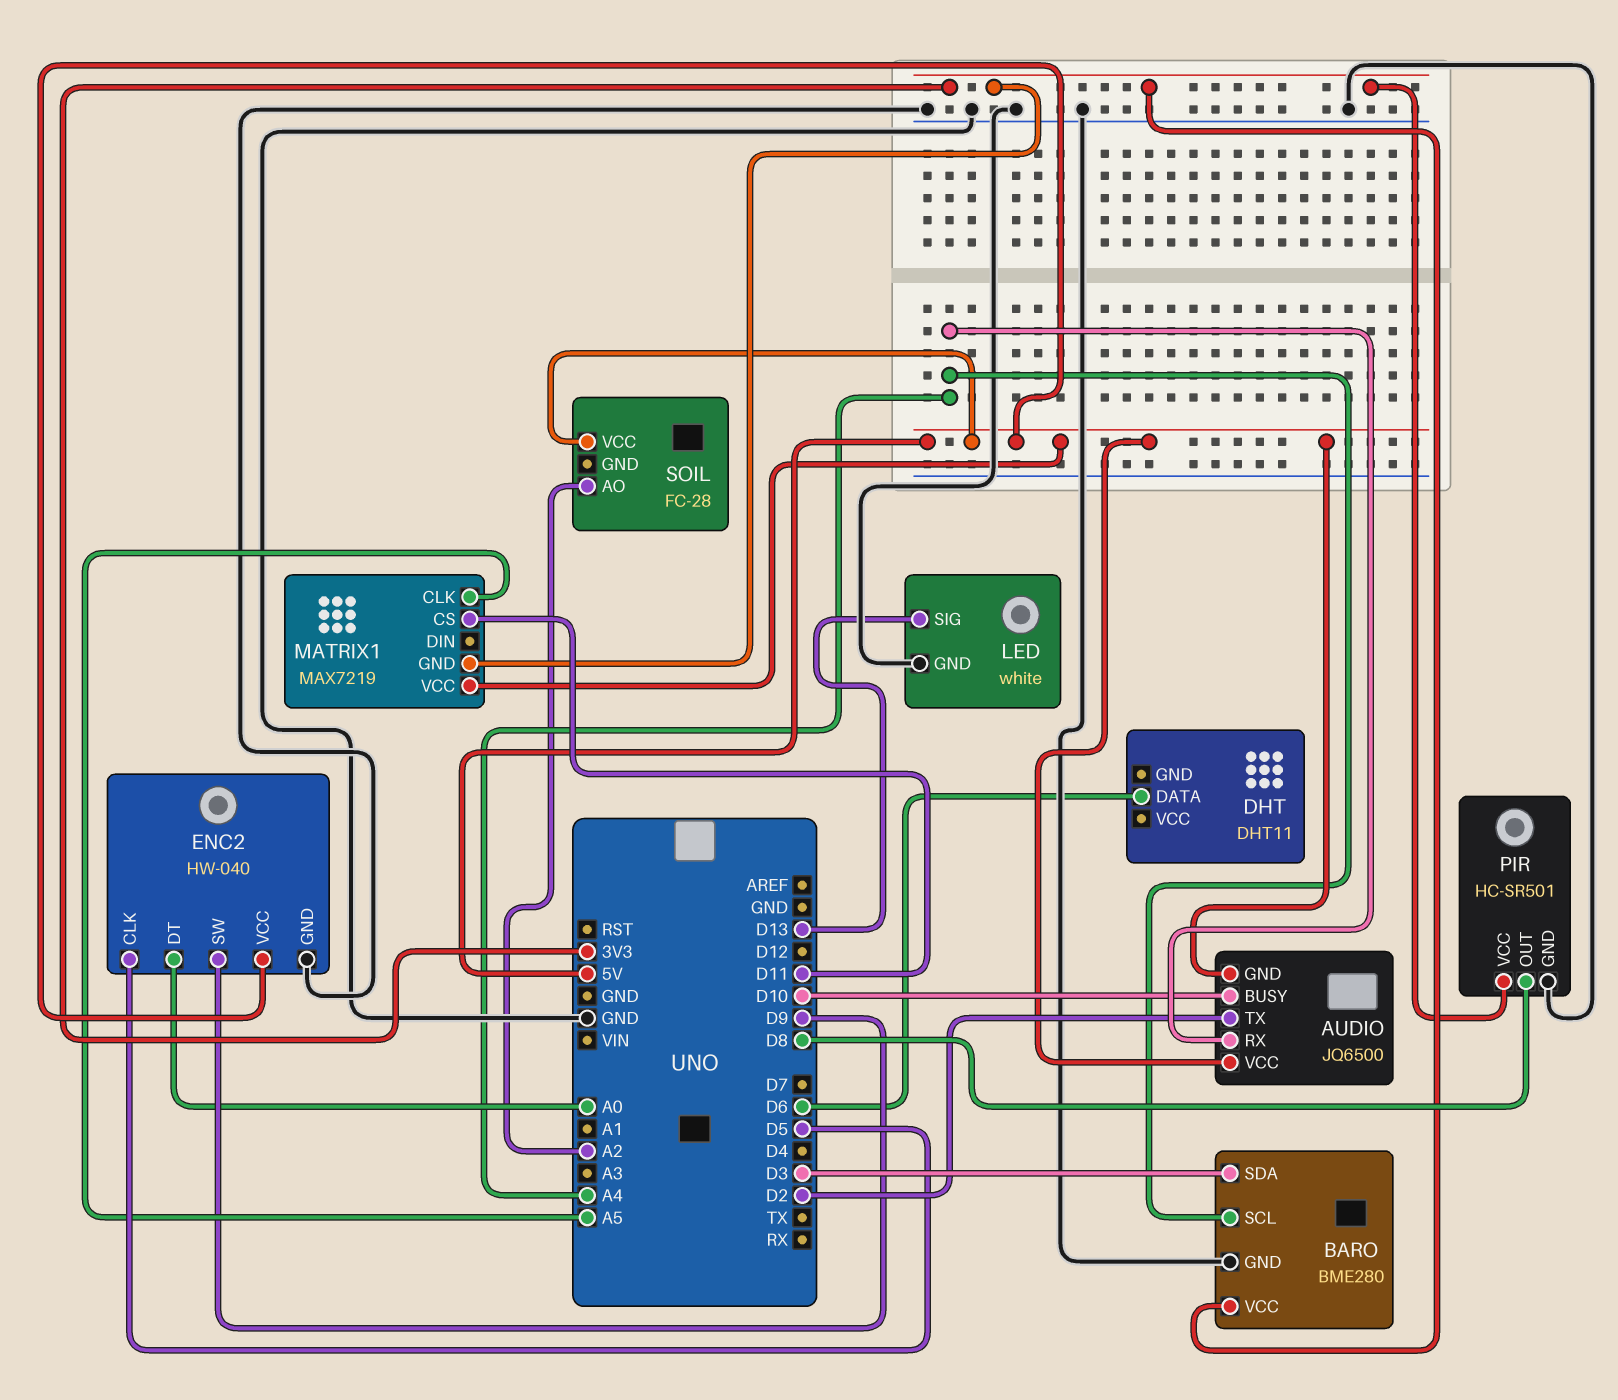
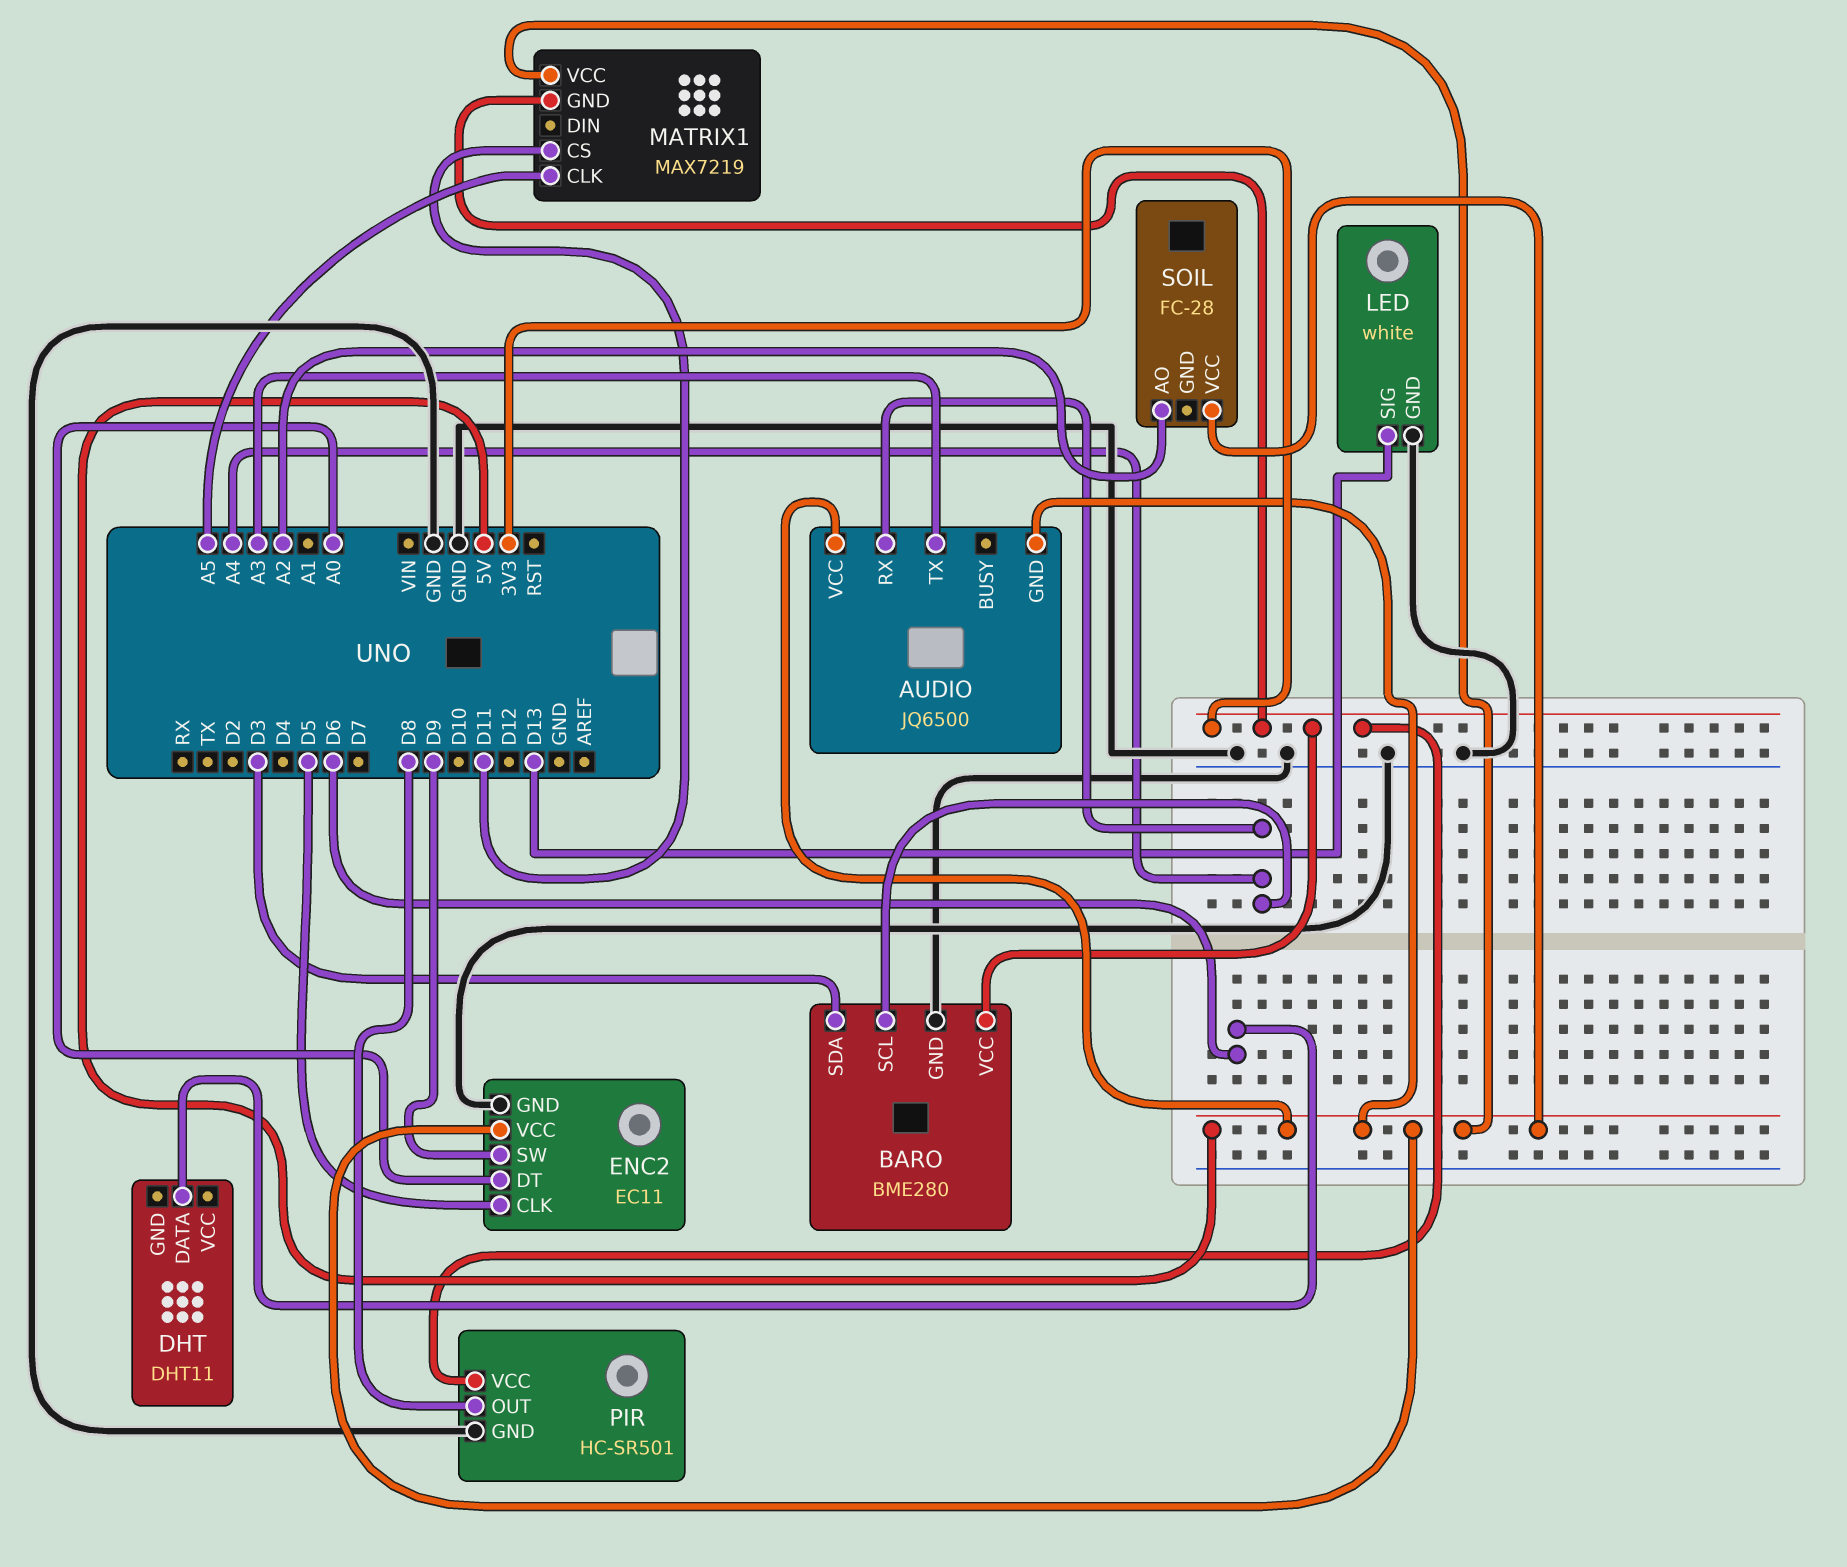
AUDIO pin BUSY: D10 -> none
AUDIO pin TX: D2 -> A3
ENC2: HW-040 -> EC11

